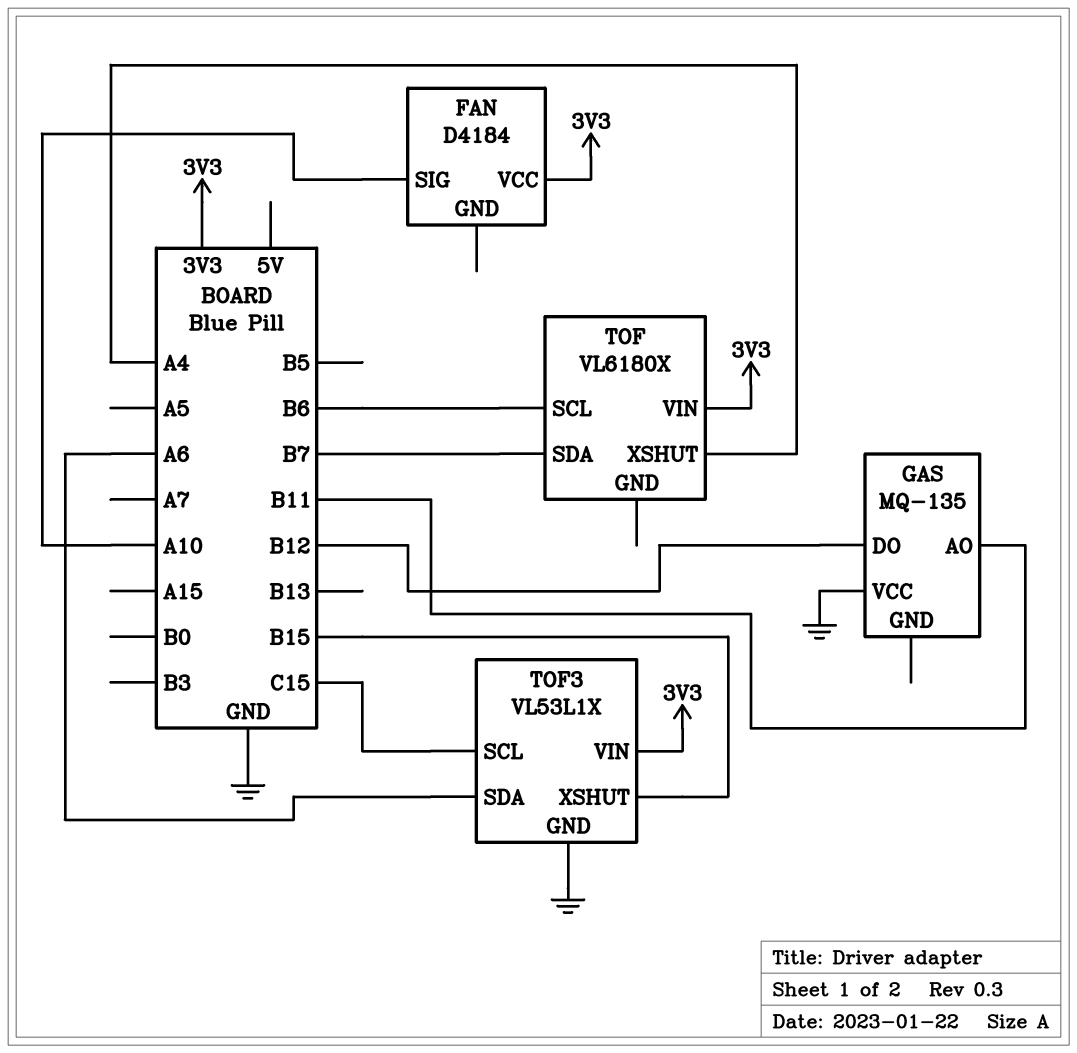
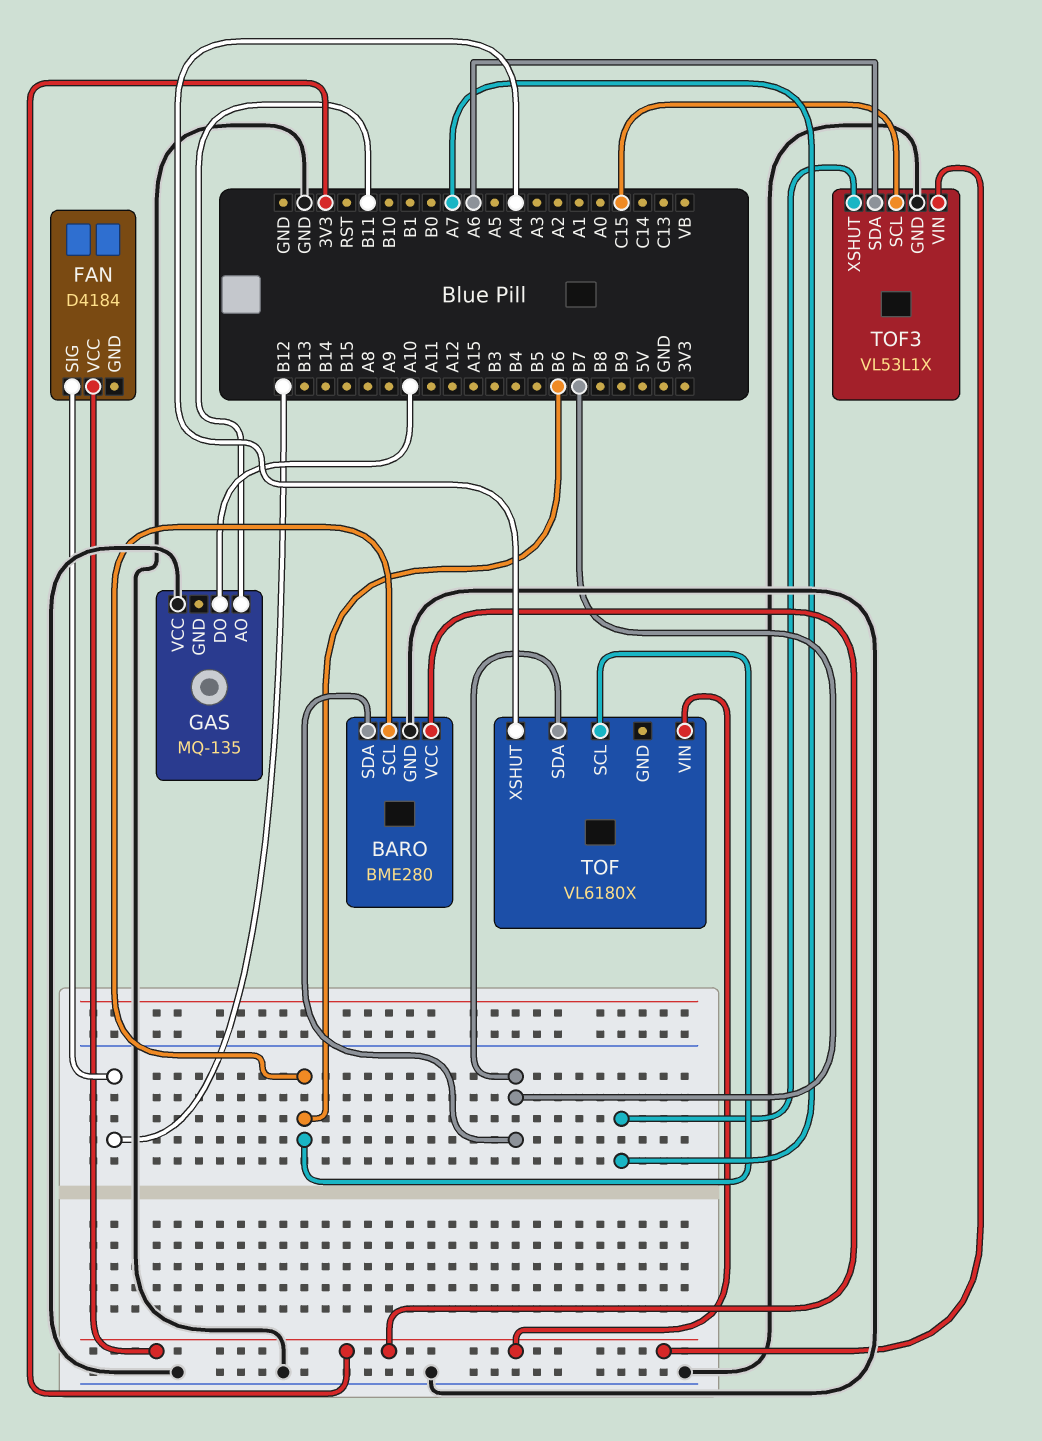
BARO: none -> BME280
BARO pin GND: none -> GND
BARO pin SCL: none -> B6
BARO pin SDA: none -> B7
BARO pin VCC: none -> 3V3
FAN pin SIG: A10 -> B12
GAS pin DO: B12 -> A10
TOF3 pin XSHUT: B15 -> A7

